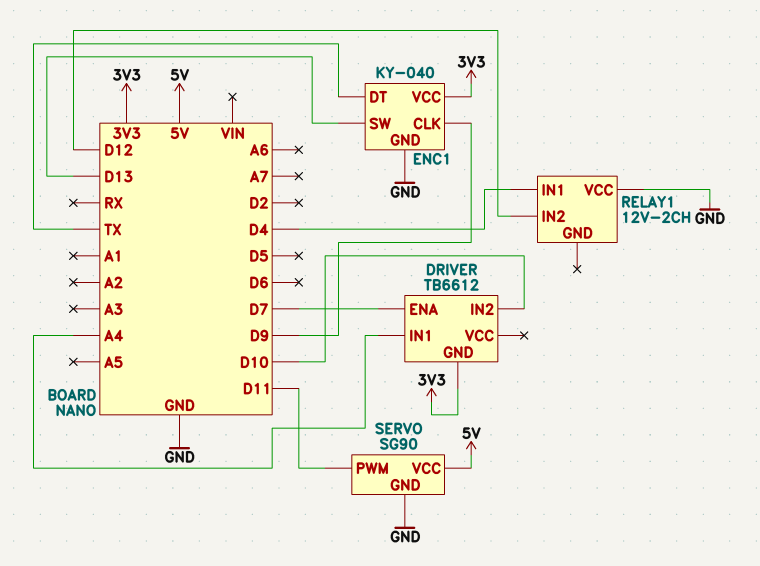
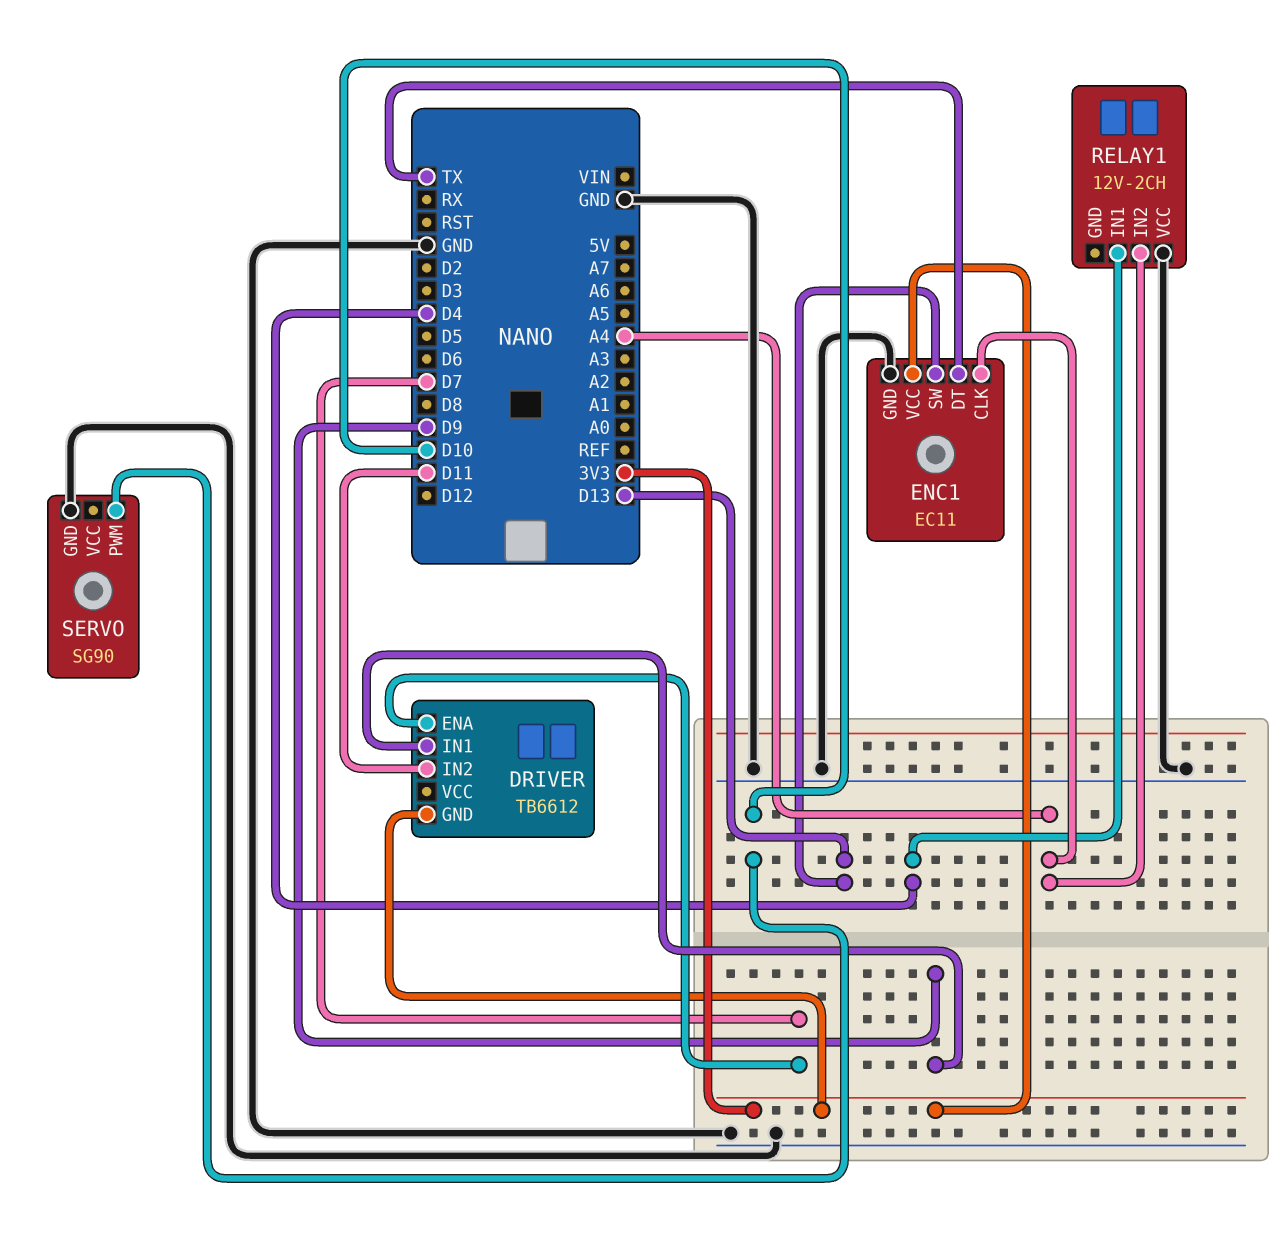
DRIVER pin IN1: A4 -> D9
DRIVER pin IN2: D10 -> D11
ENC1: KY-040 -> EC11
ENC1 pin CLK: D9 -> A4
RELAY1 pin IN2: D12 -> A4
SERVO pin PWM: D11 -> D10
SERVO pin VCC: 5V -> none

